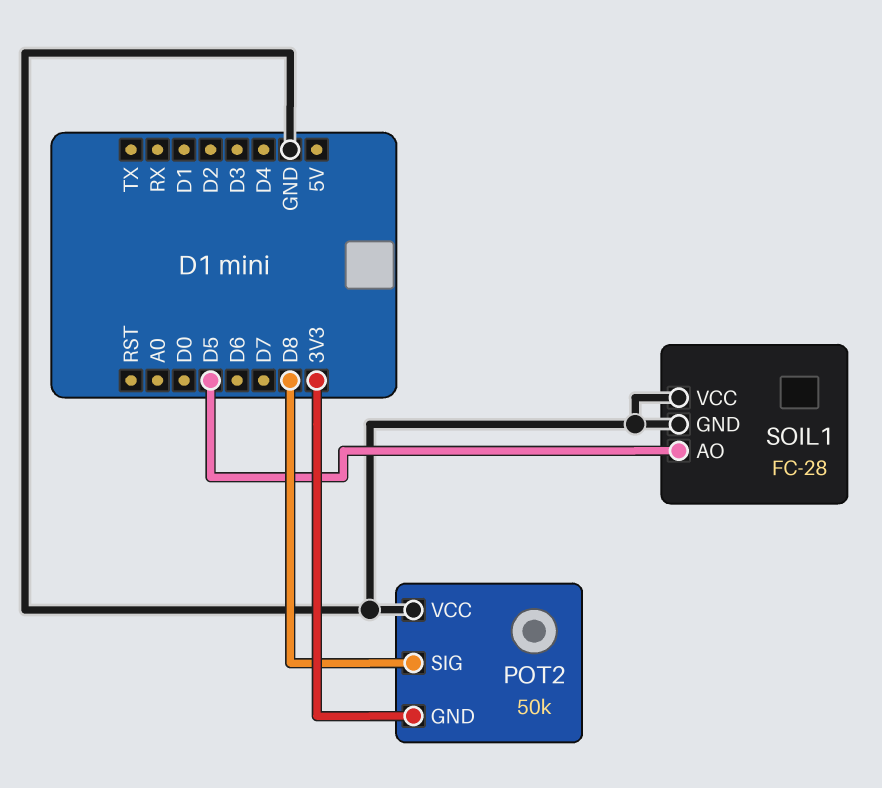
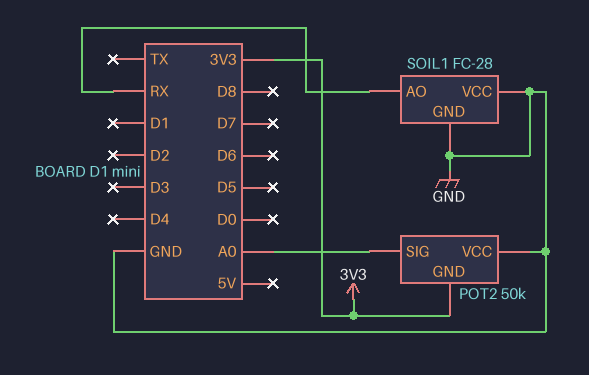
POT2 pin SIG: D8 -> A0
SOIL1 pin AO: D5 -> RX

